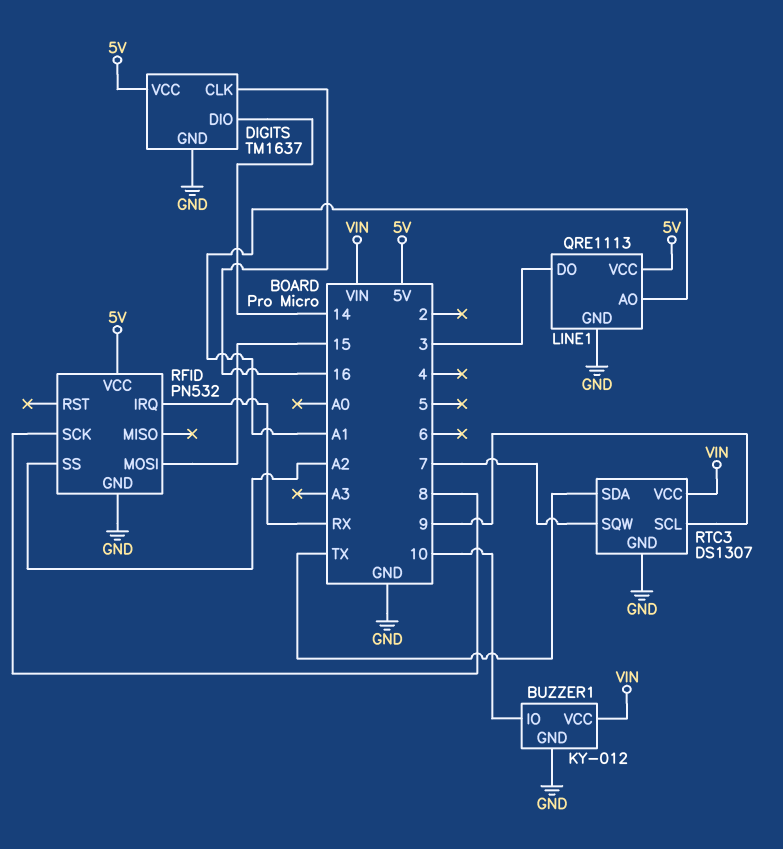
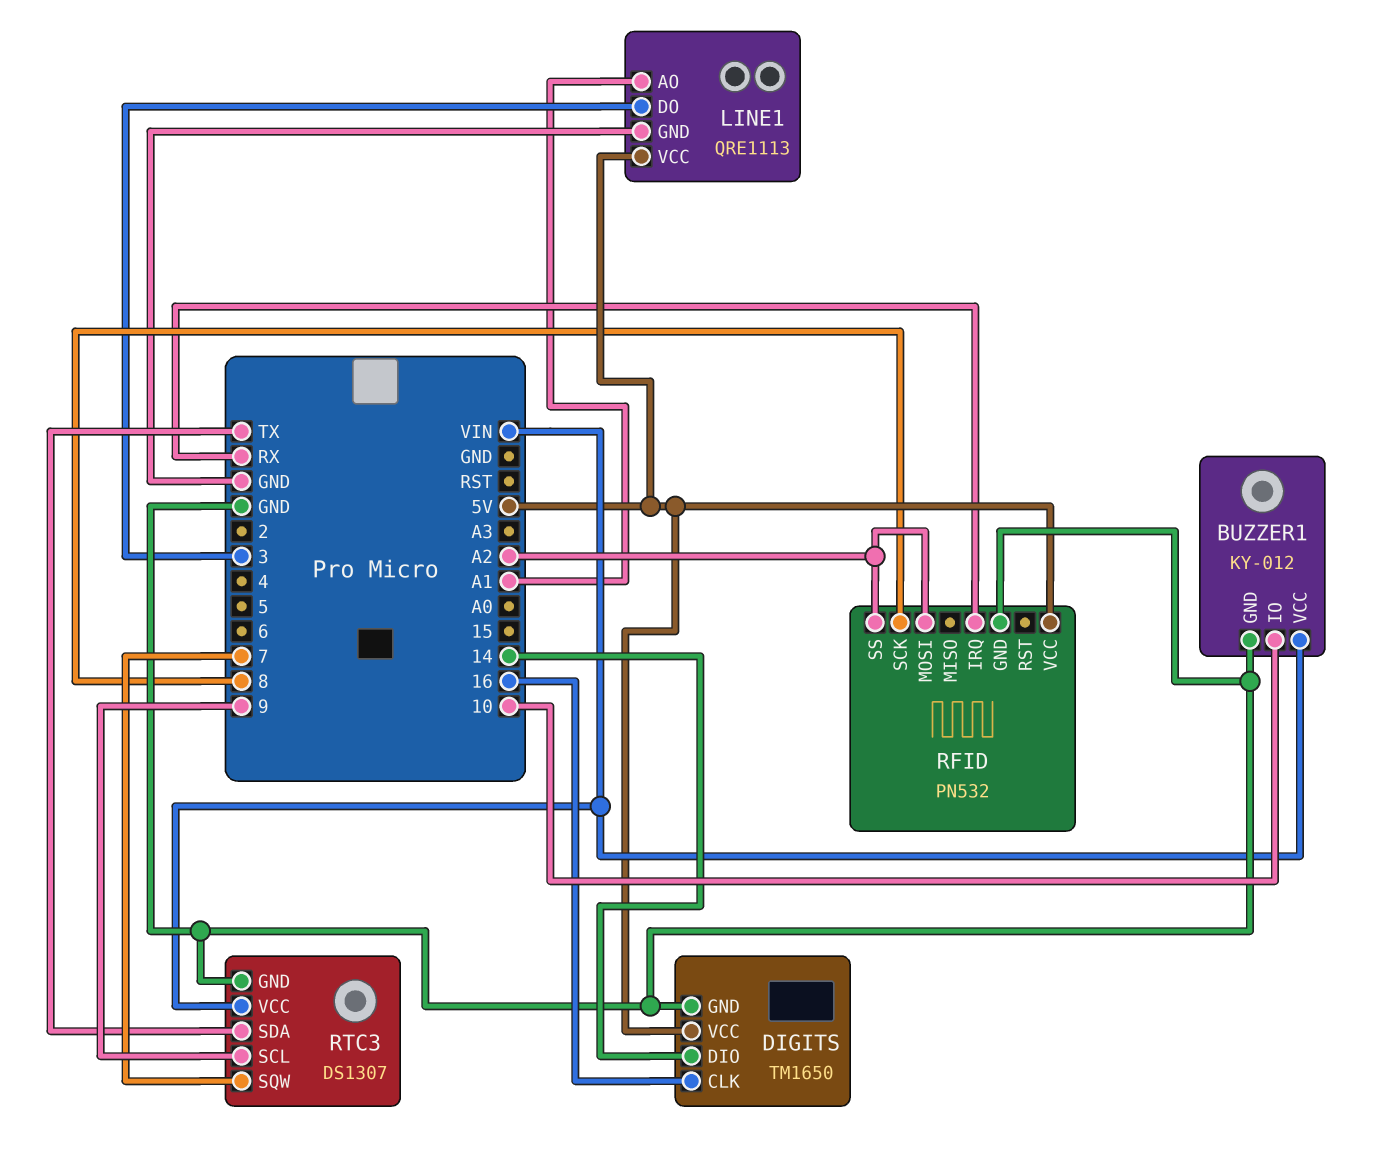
DIGITS: TM1637 -> TM1650
RFID pin MOSI: 15 -> A2

